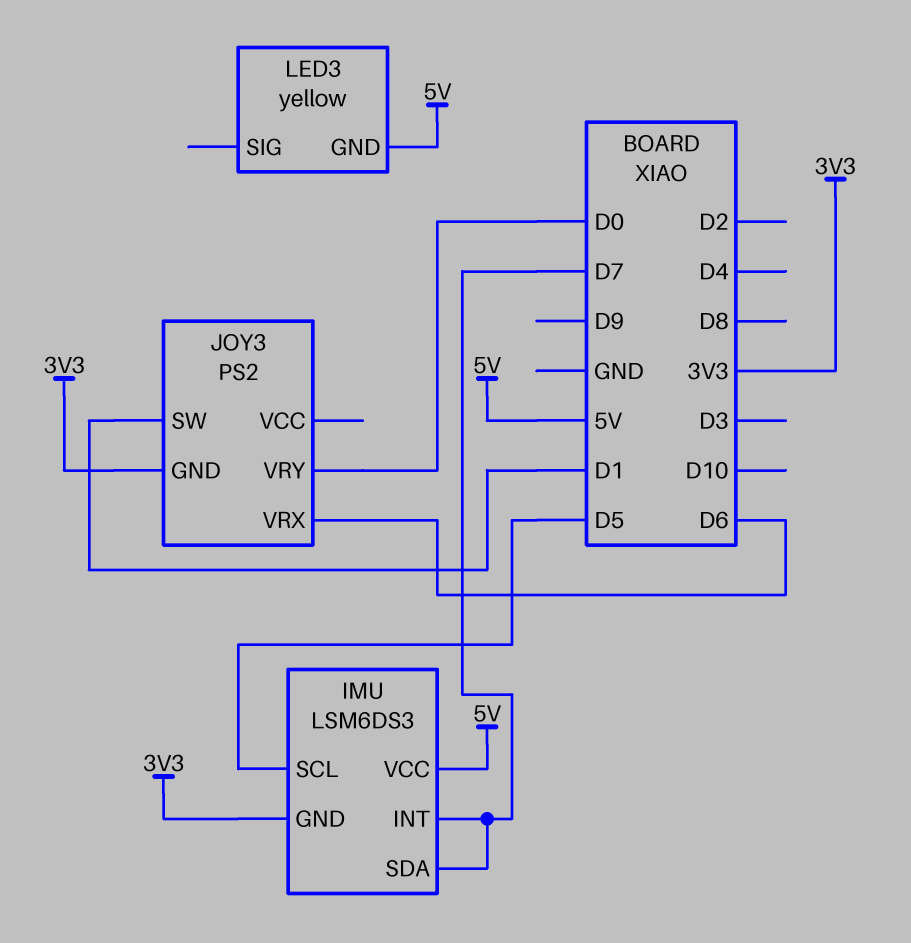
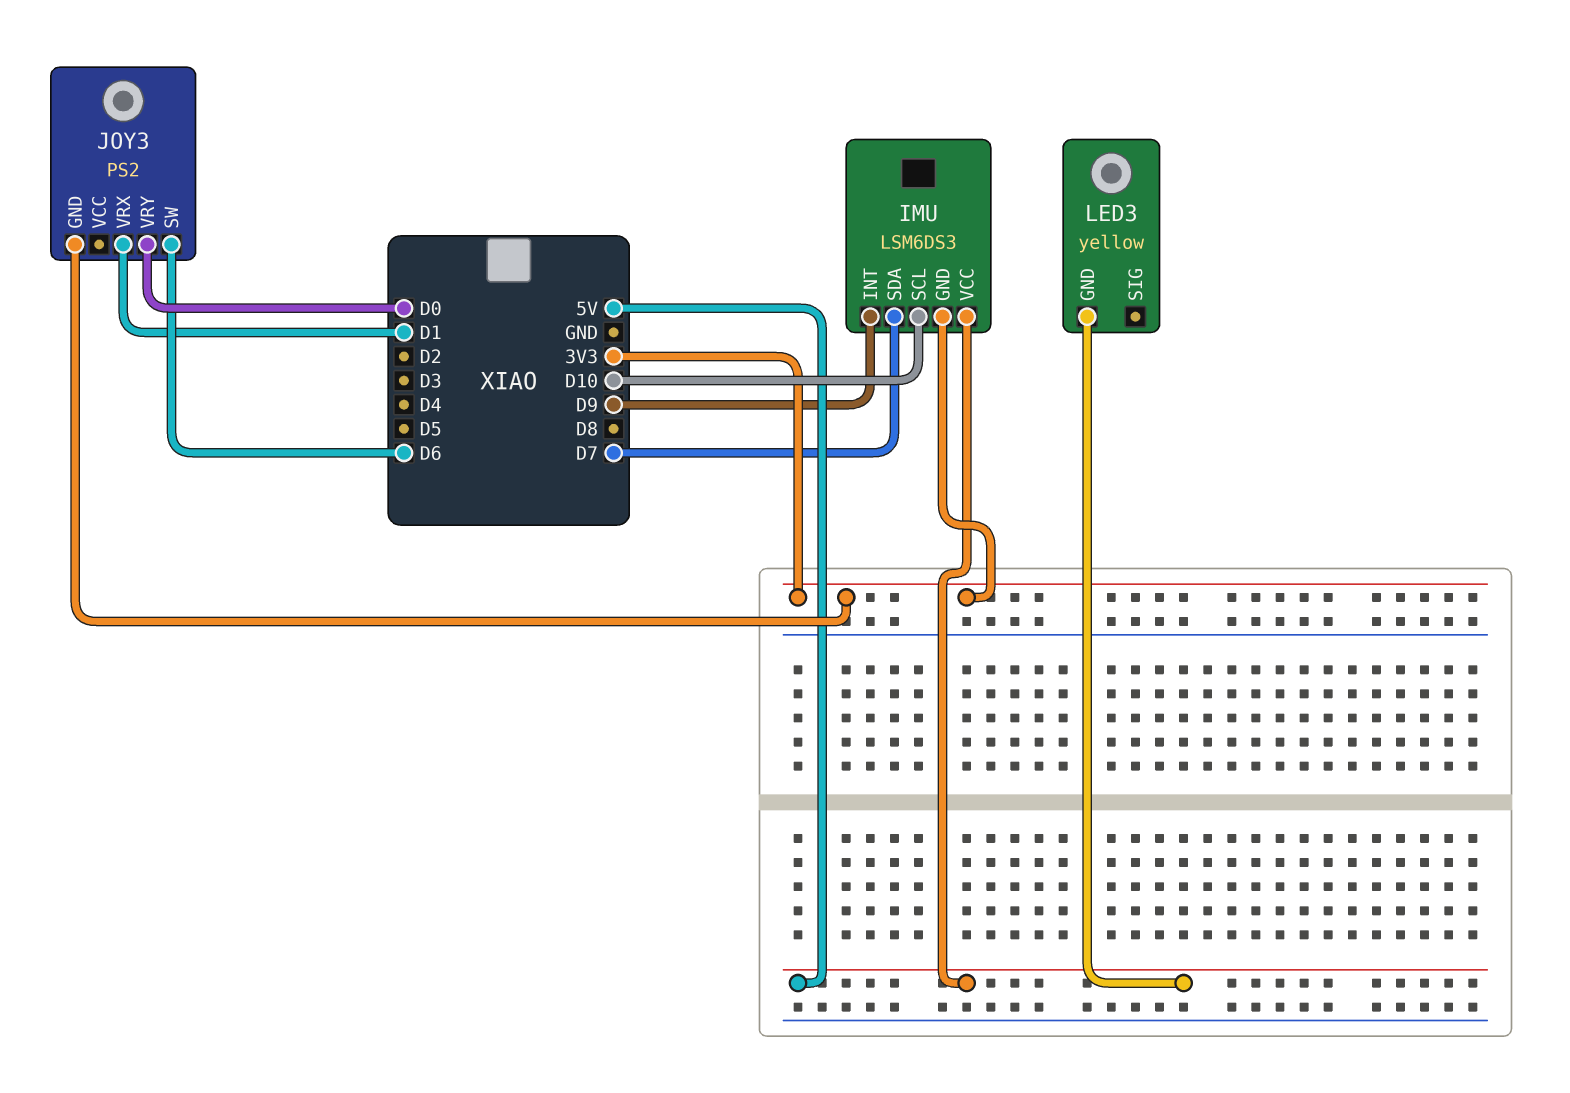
IMU pin INT: D7 -> D9
IMU pin SCL: D5 -> D10
JOY3 pin SW: D1 -> D6
JOY3 pin VRX: D6 -> D1

